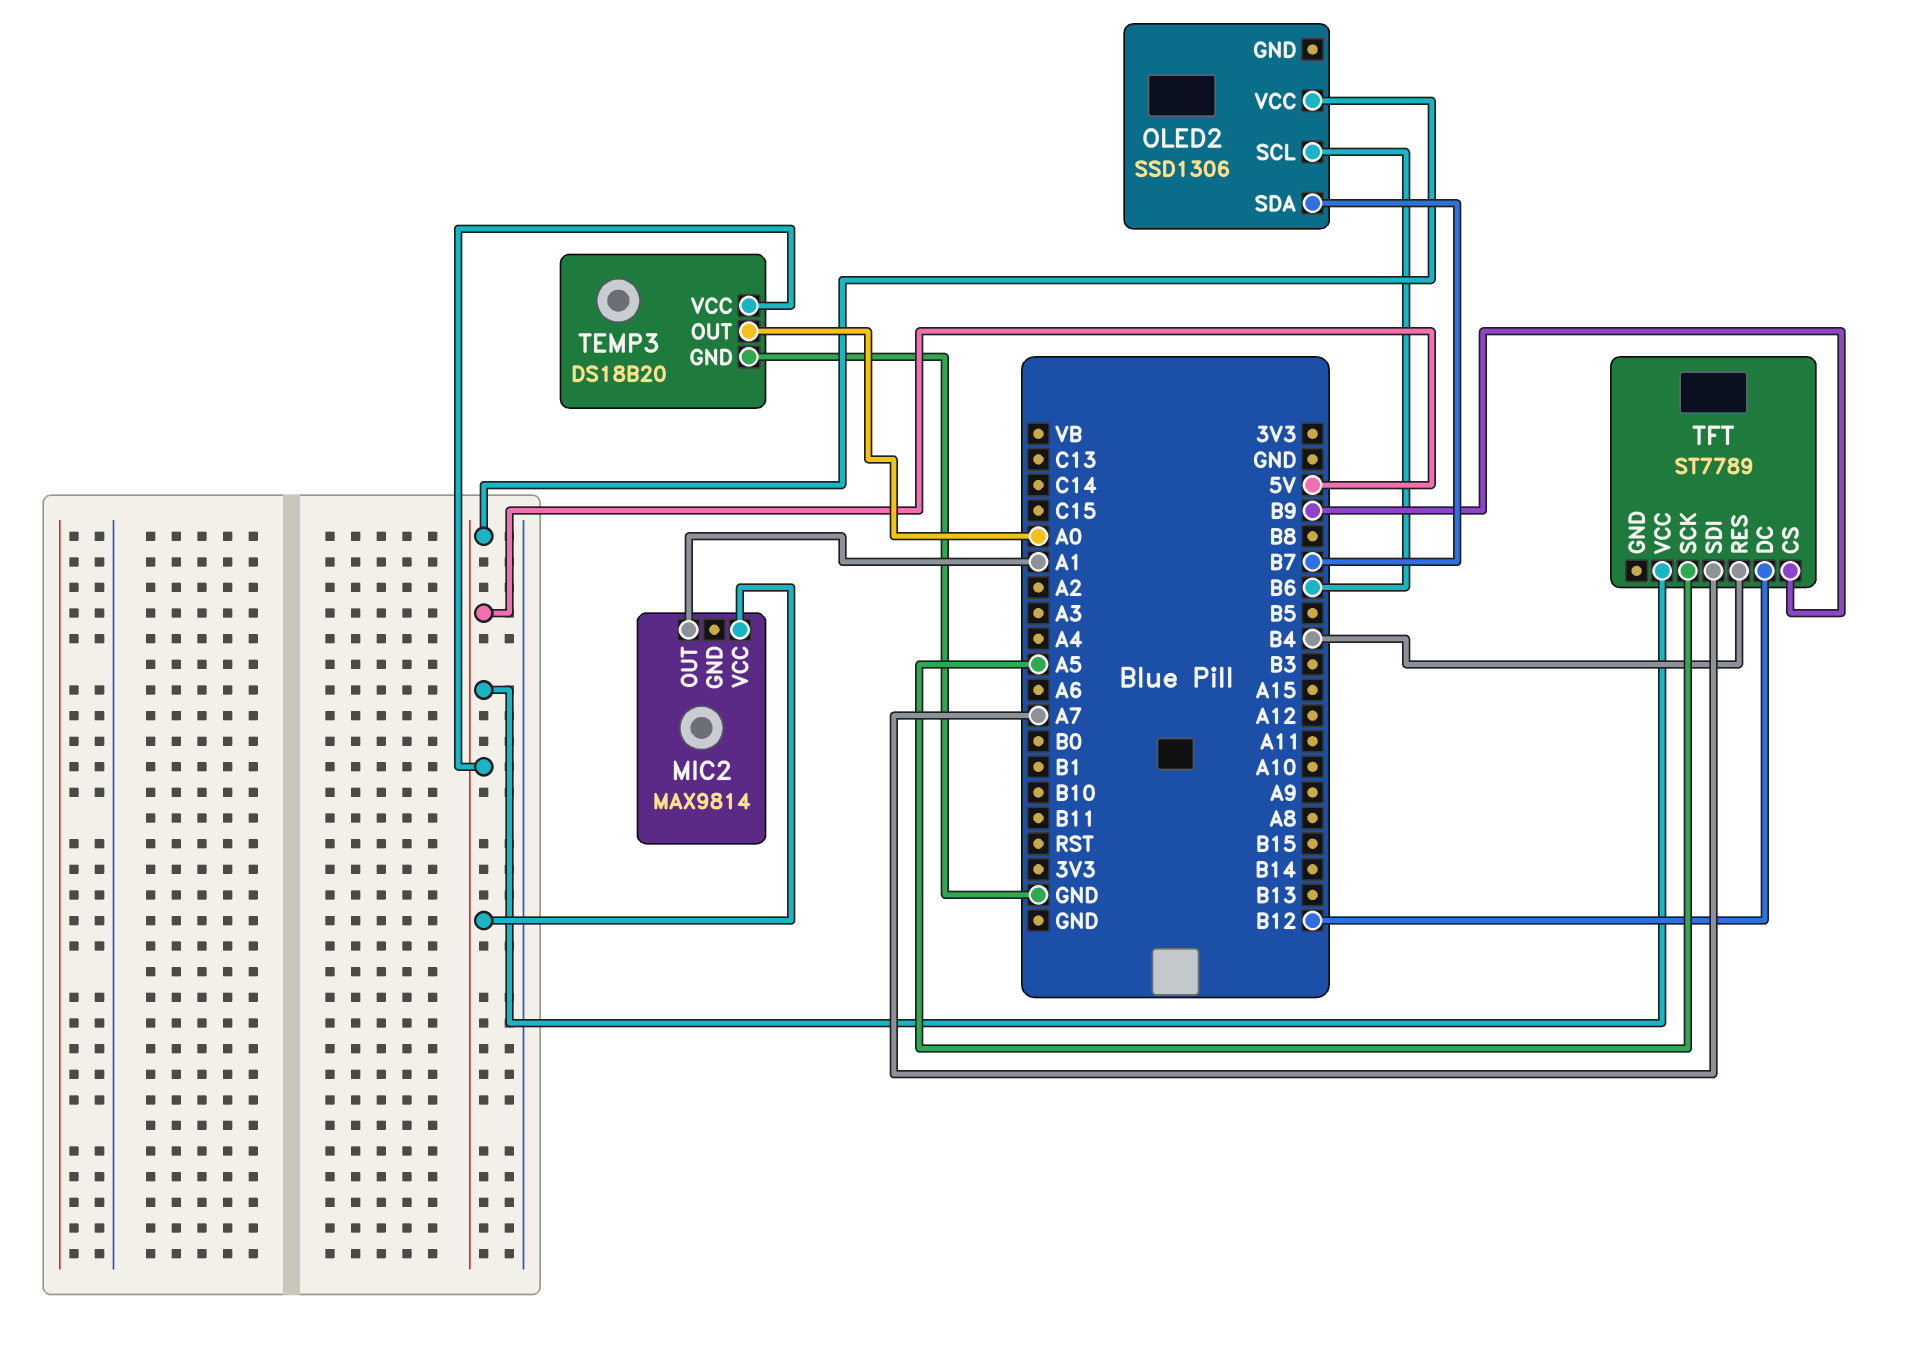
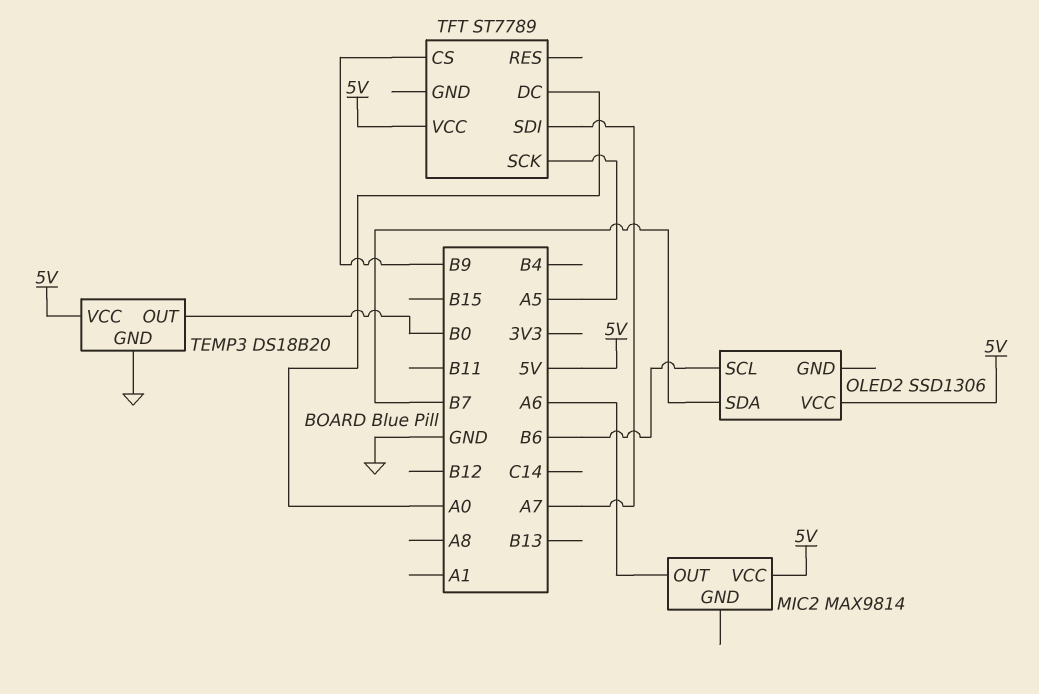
MIC2 pin OUT: A1 -> A6
TEMP3 pin OUT: A0 -> B0
TFT pin DC: B12 -> A0
TFT pin RES: B4 -> none

